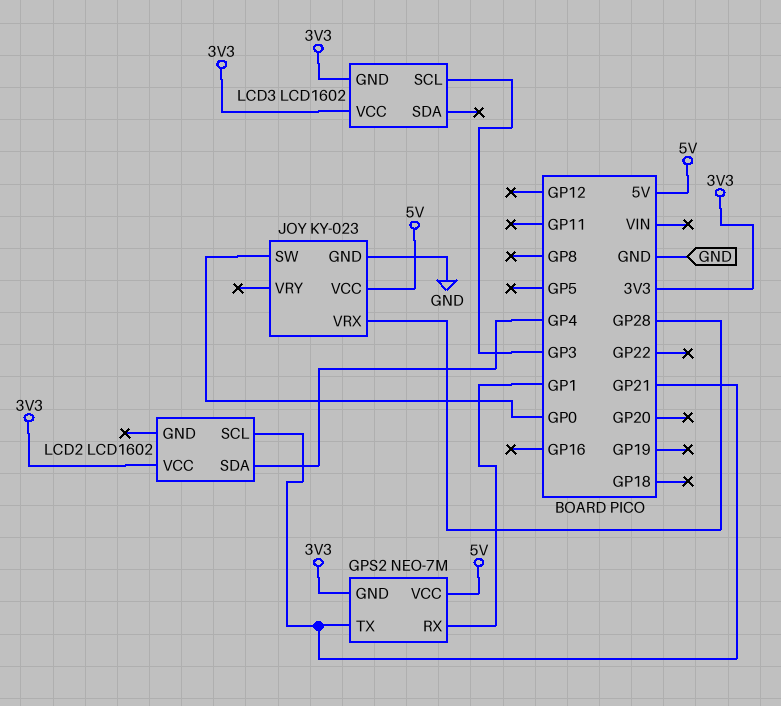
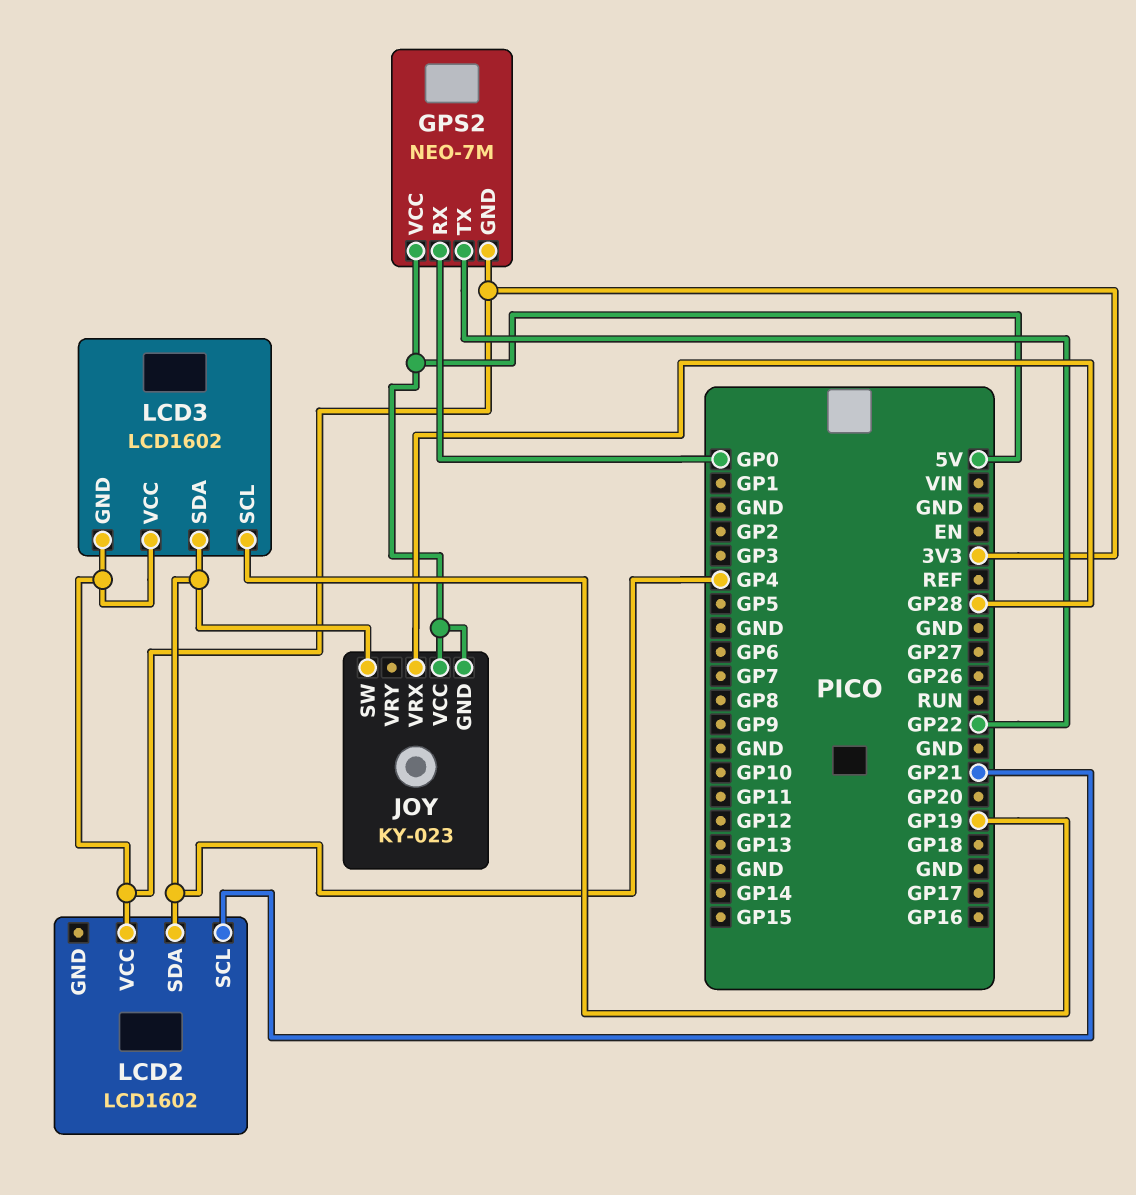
GPS2 pin RX: GP1 -> GP0
GPS2 pin TX: GP21 -> GP22
JOY pin GND: GND -> 5V
JOY pin SW: GP0 -> GP4
LCD3 pin SCL: GP3 -> GP19
LCD3 pin SDA: none -> GP4

